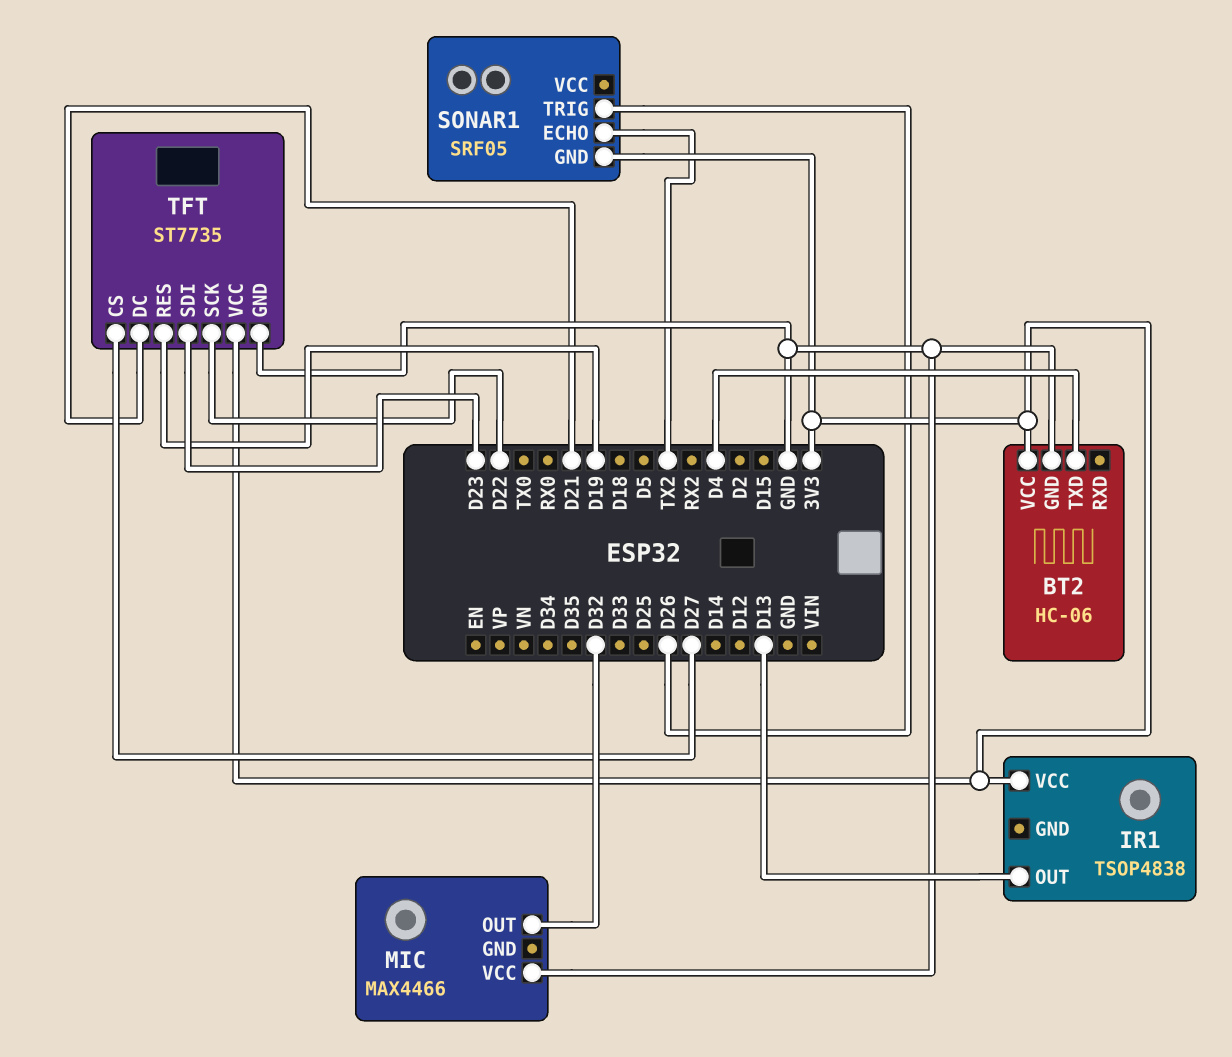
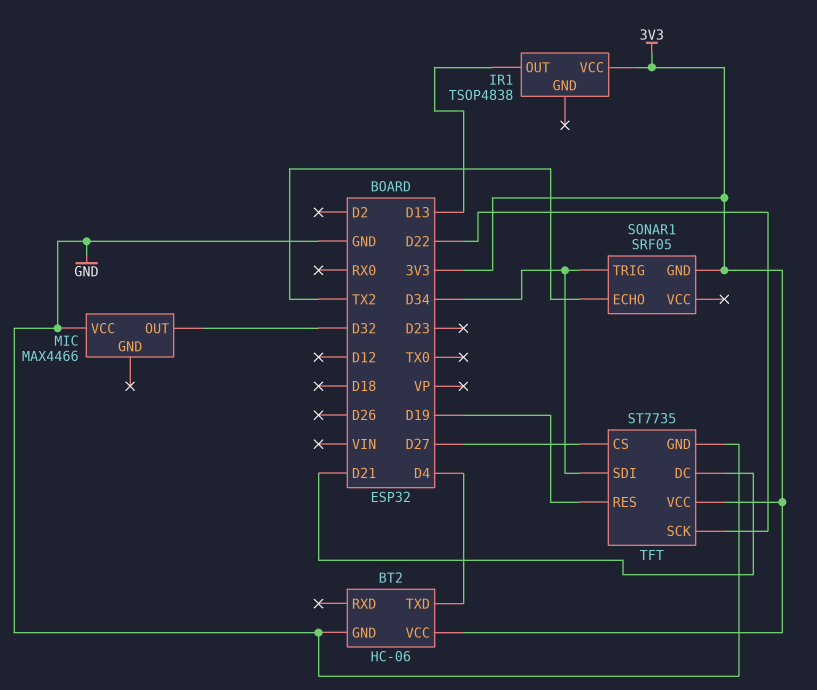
SONAR1 pin TRIG: D26 -> D34
TFT pin SDI: D23 -> D34

